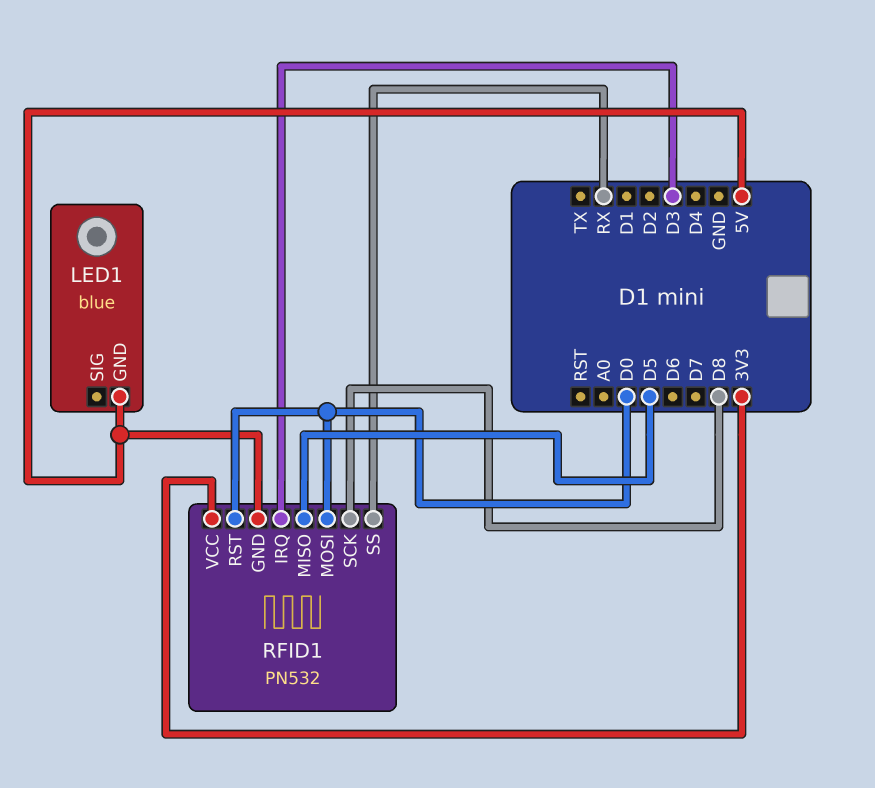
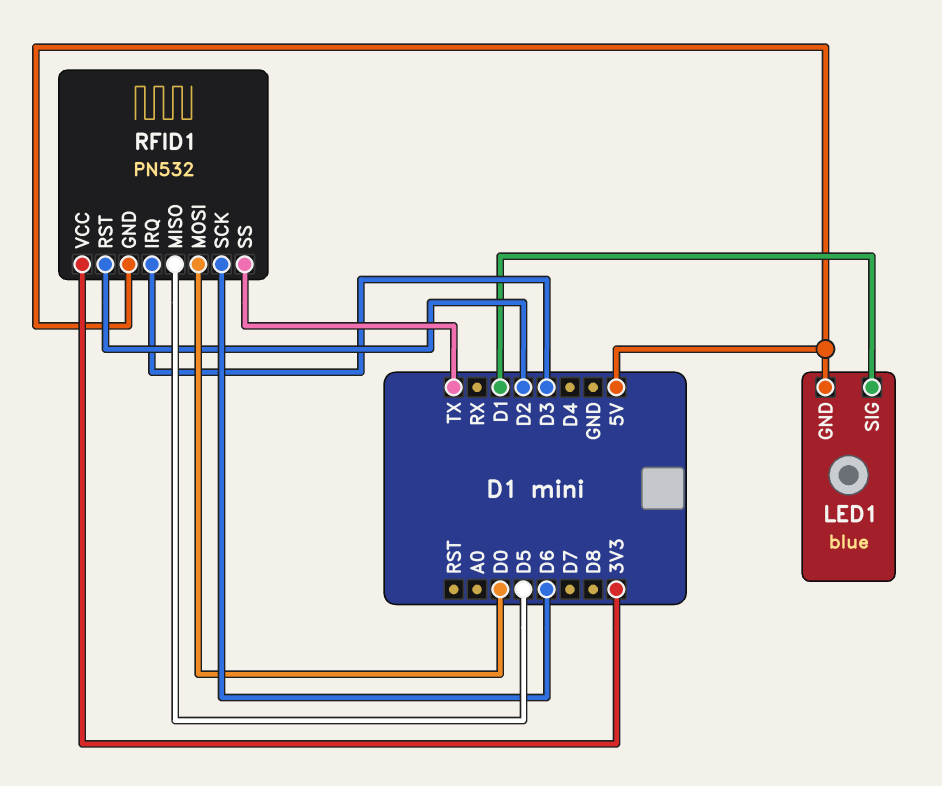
LED1 pin SIG: none -> D1
RFID1 pin RST: D0 -> D2
RFID1 pin SCK: D8 -> D6
RFID1 pin SS: RX -> TX

